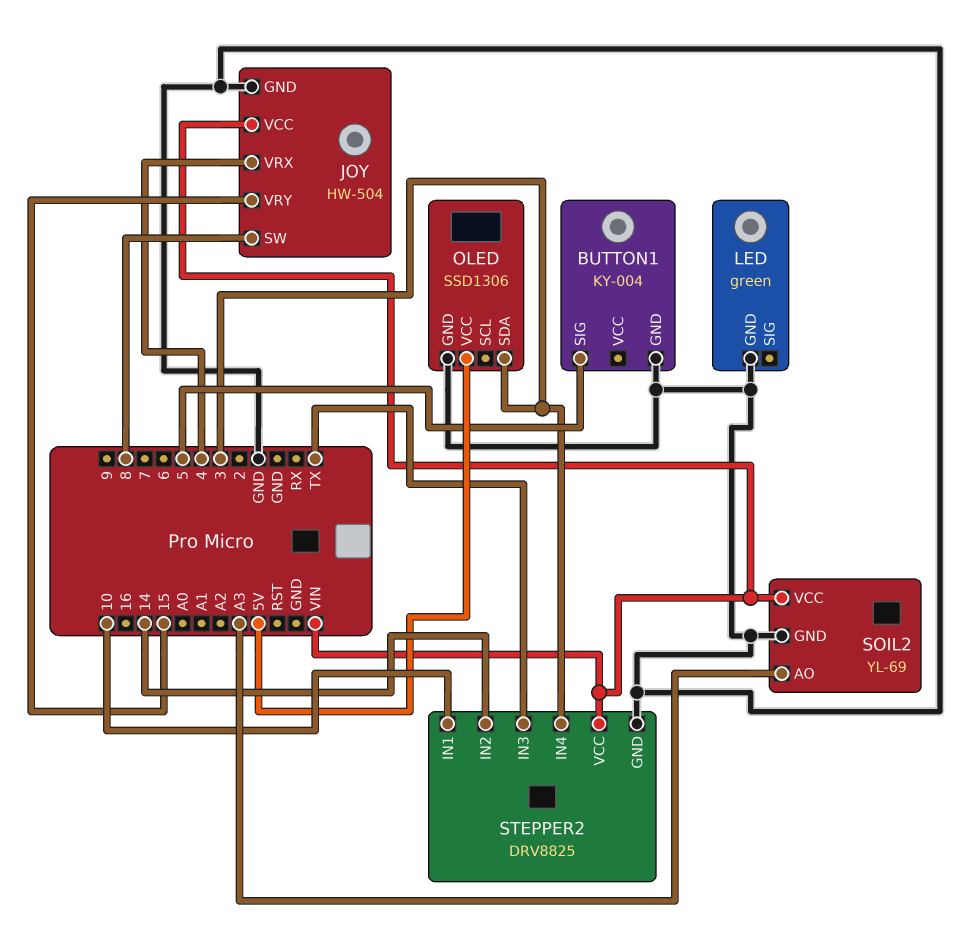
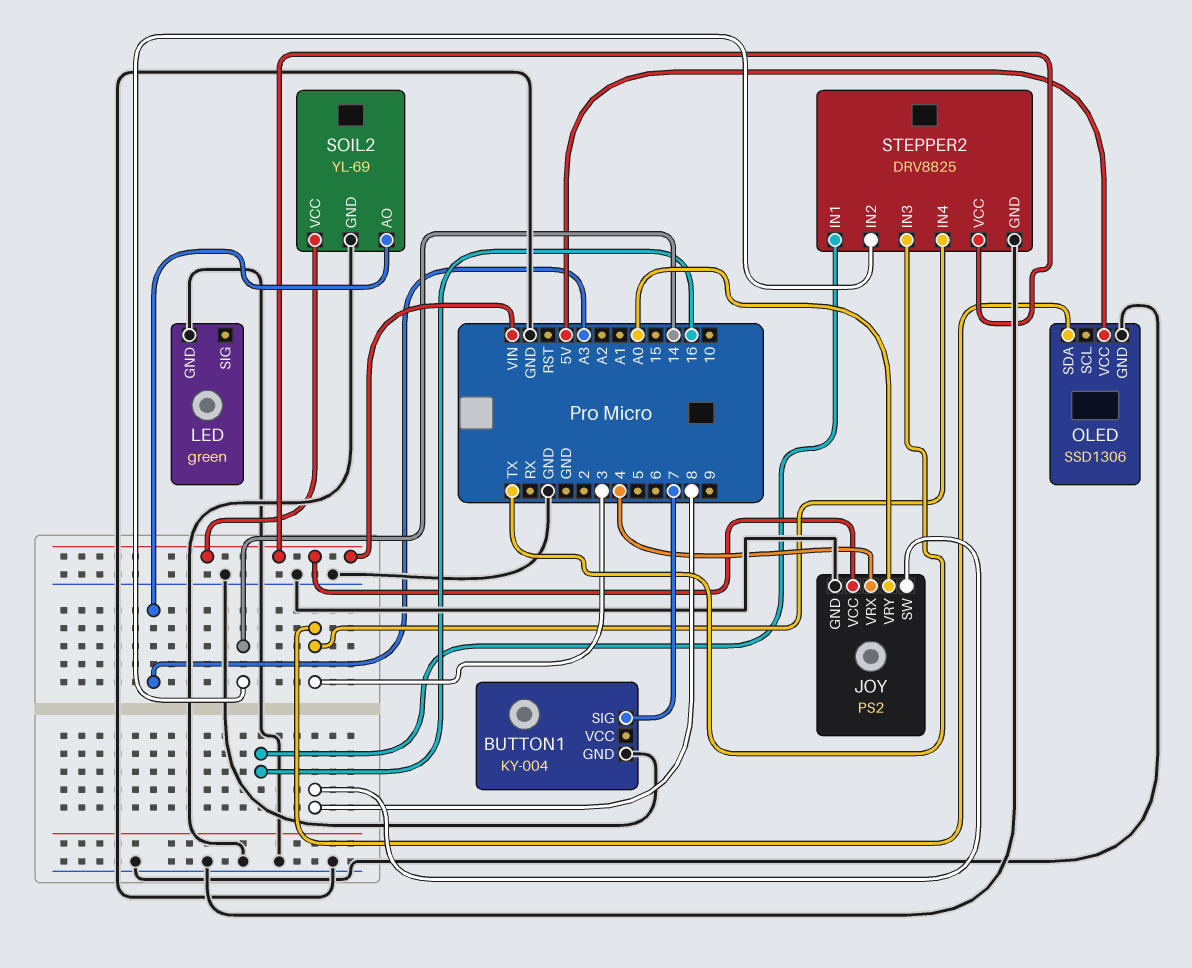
BUTTON1 pin SIG: 5 -> 7
JOY: HW-504 -> PS2
JOY pin VRY: 15 -> A0
STEPPER2 pin IN1: 10 -> 16

